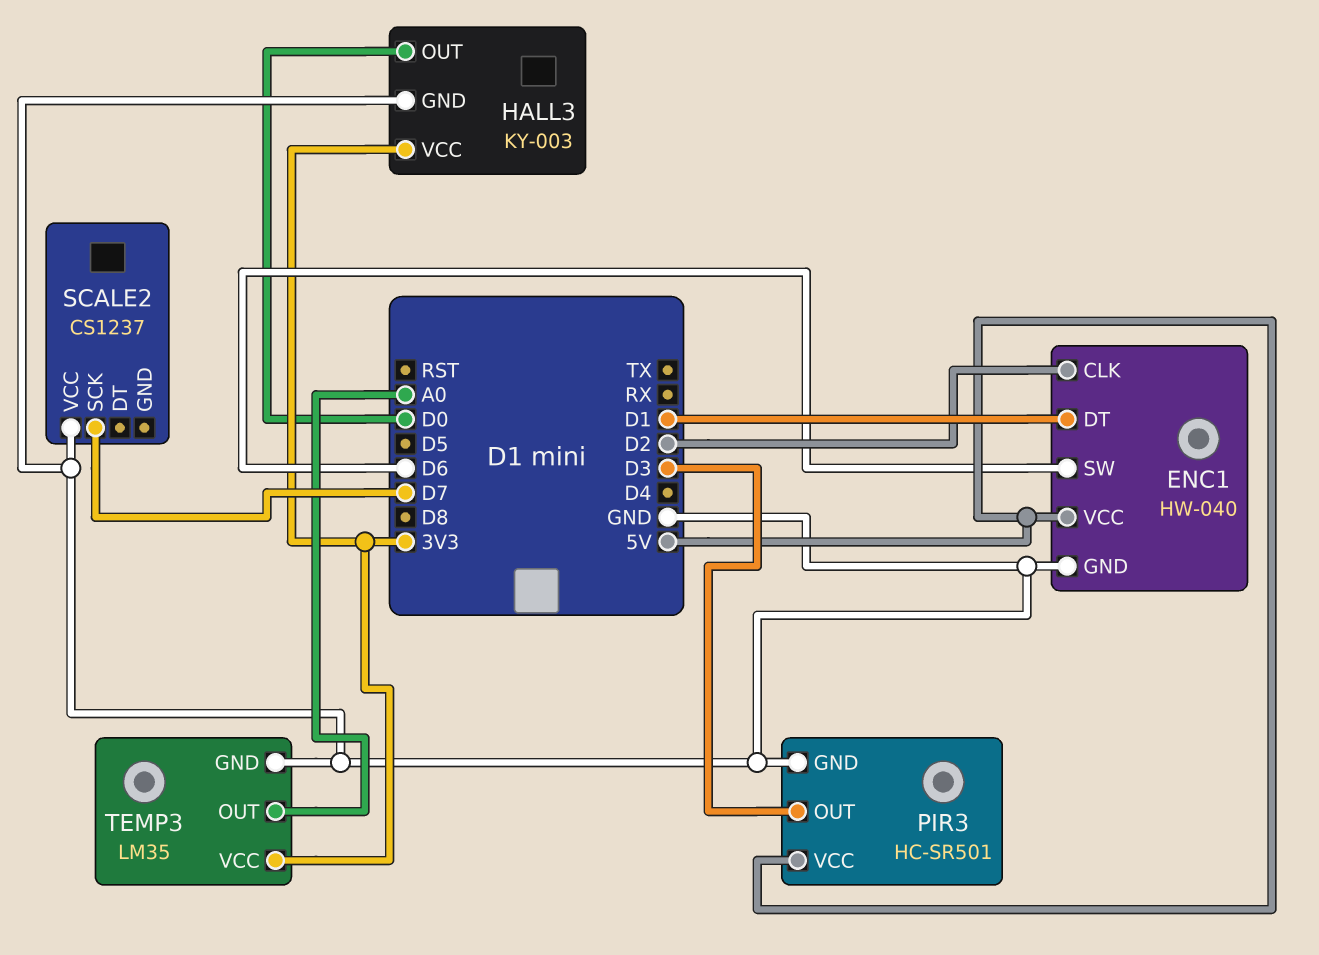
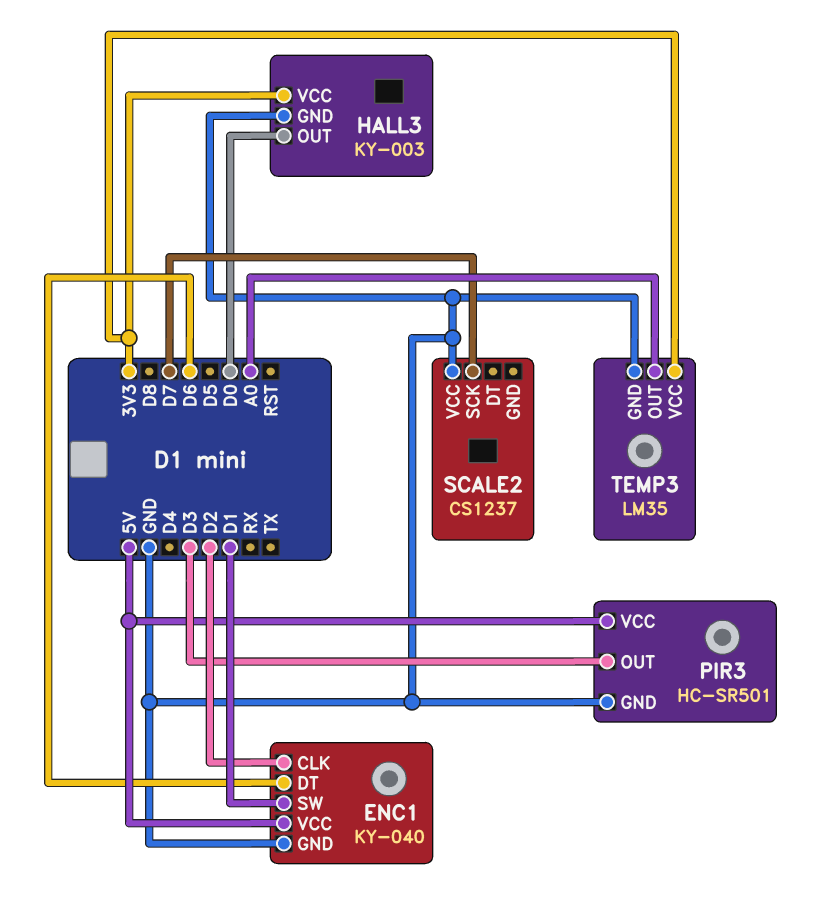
ENC1: HW-040 -> KY-040
ENC1 pin DT: D1 -> D6
ENC1 pin SW: D6 -> D1

